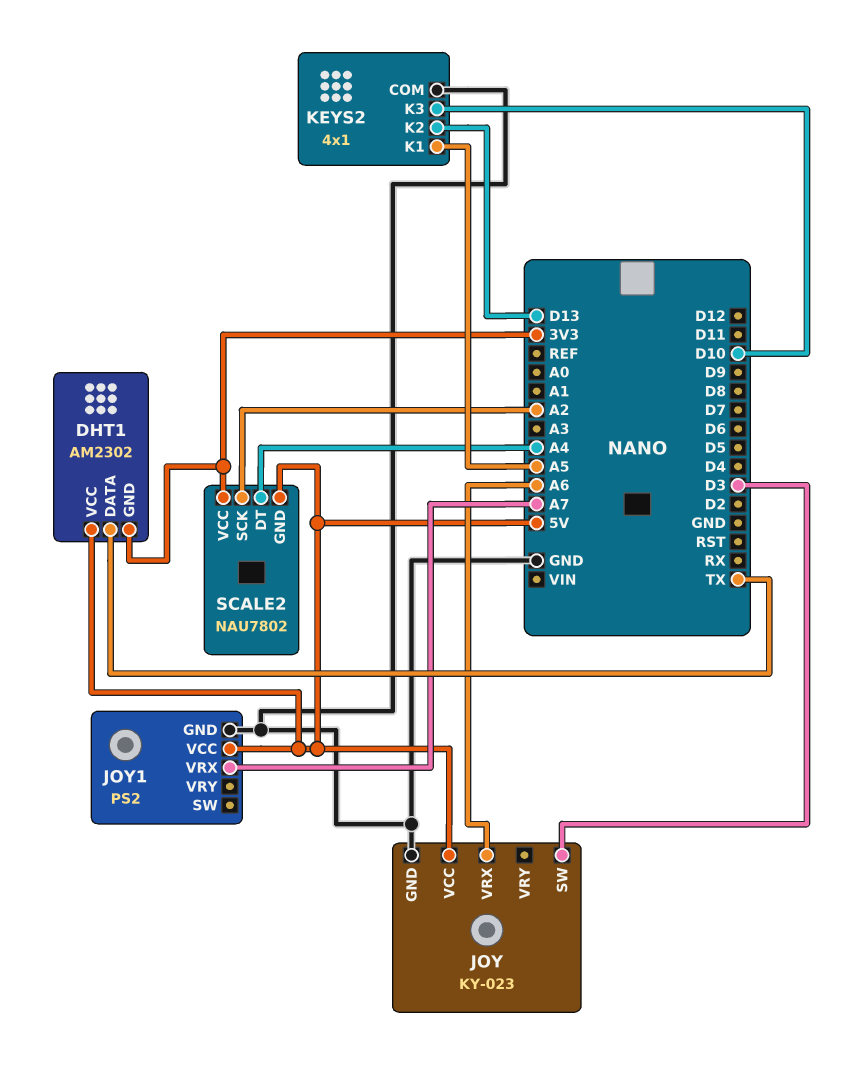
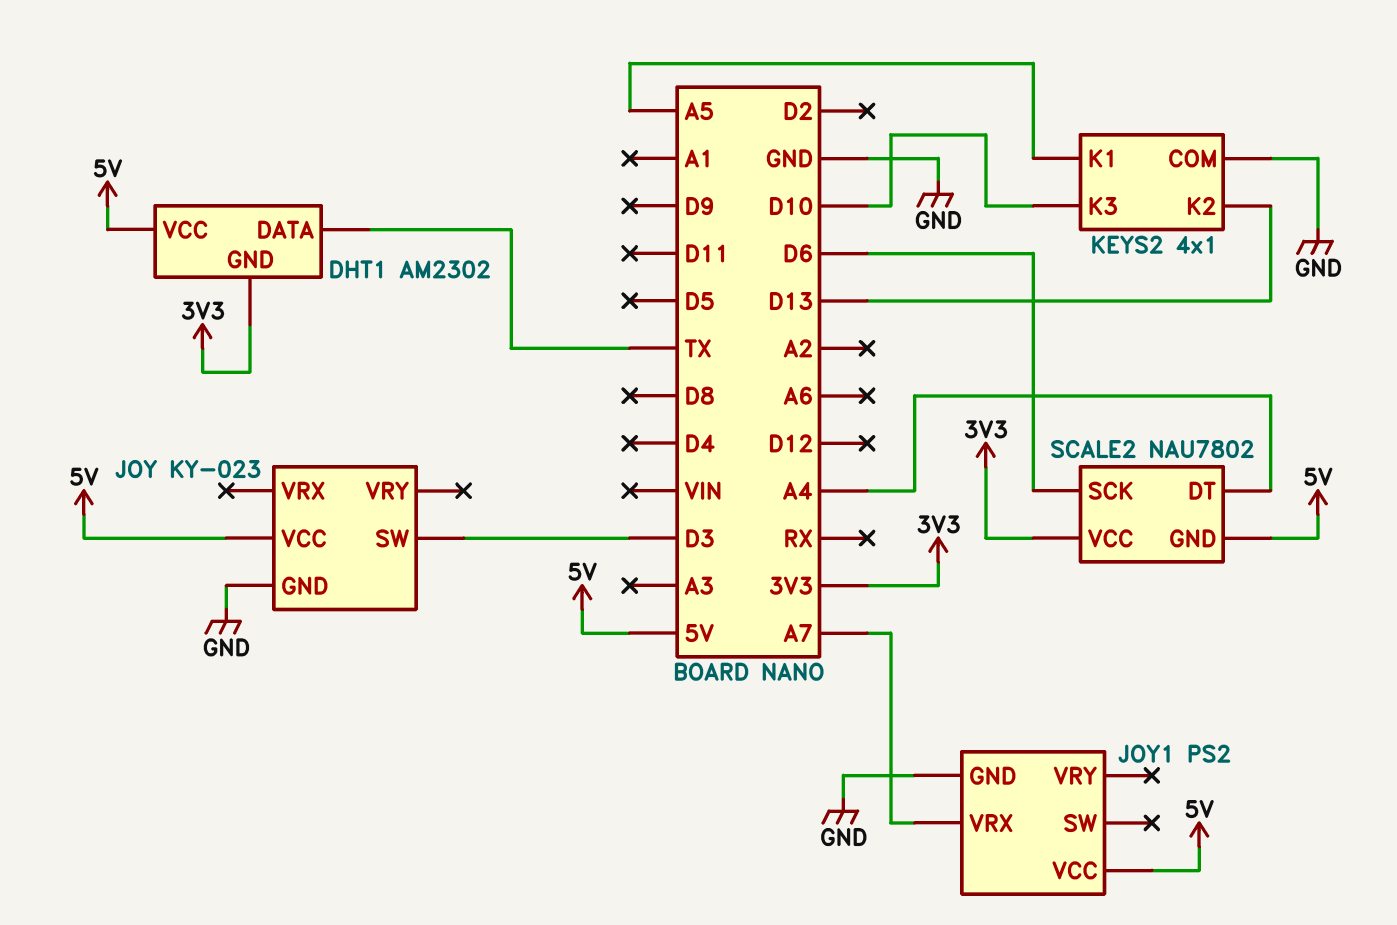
JOY pin VRX: A6 -> none
SCALE2 pin SCK: A2 -> D6

